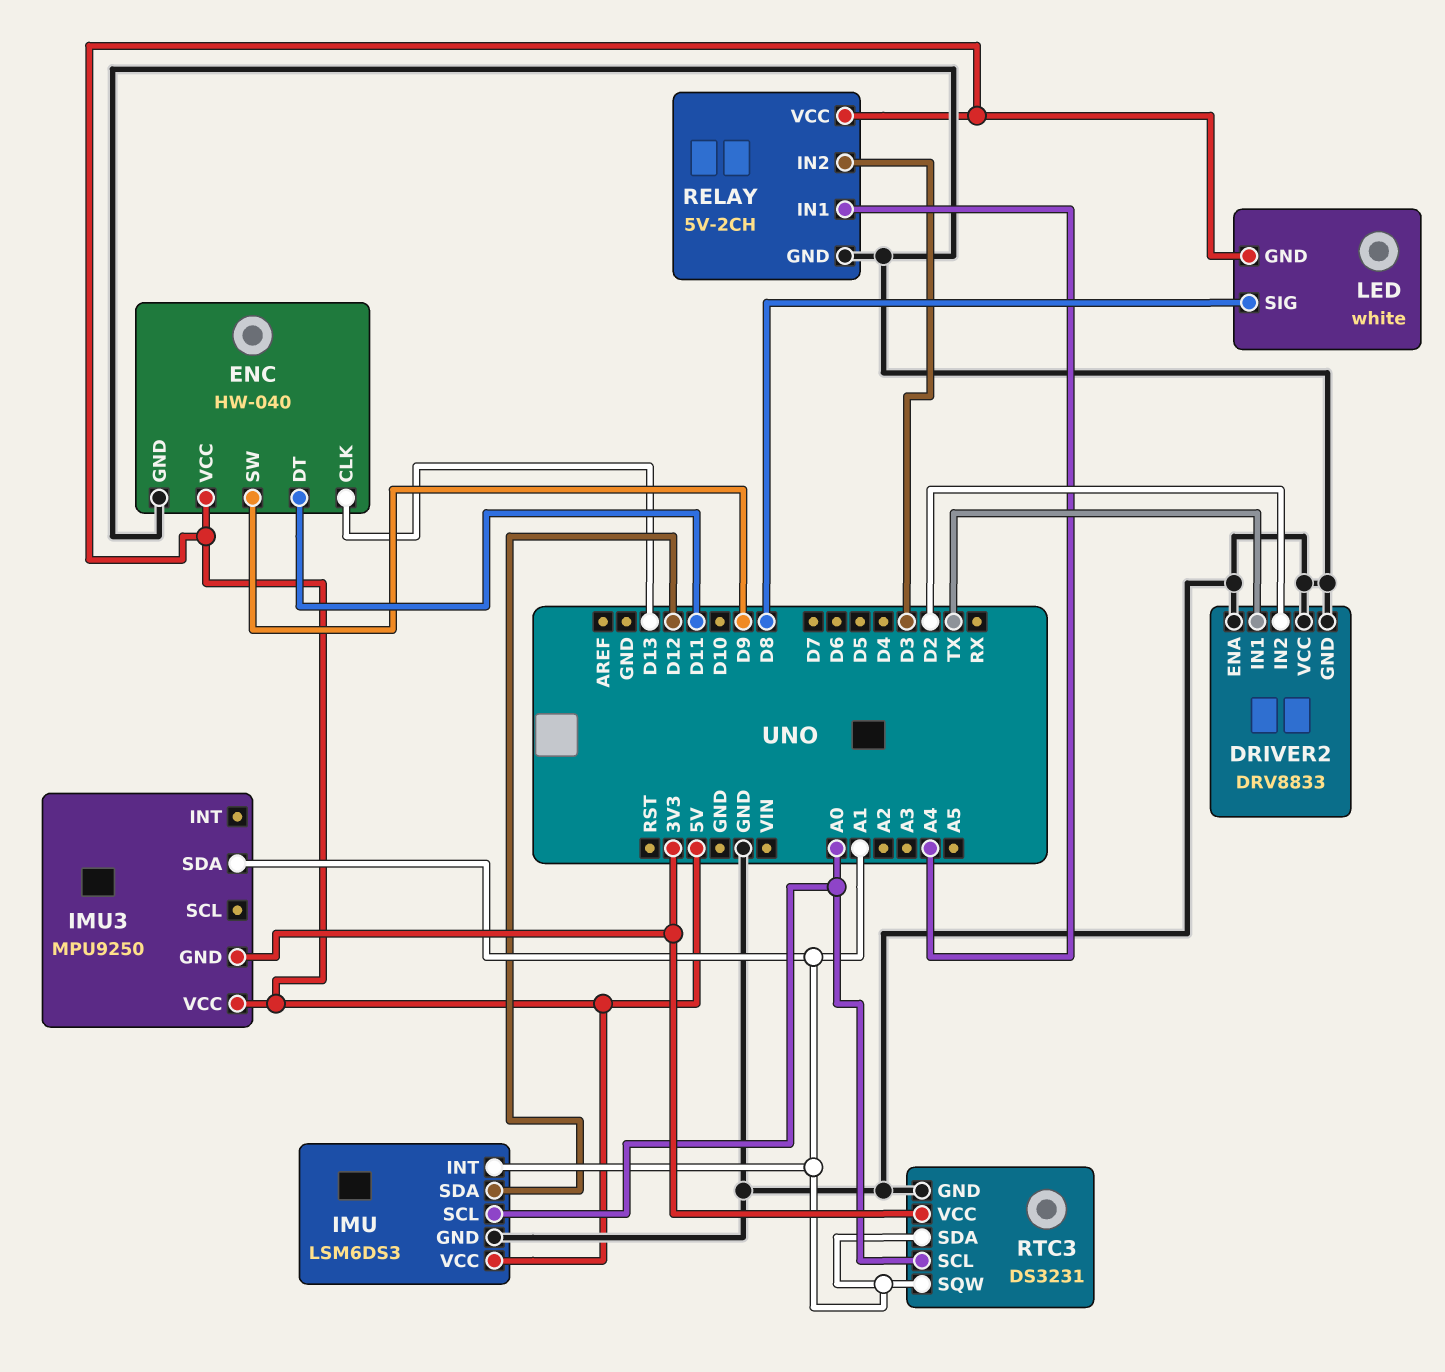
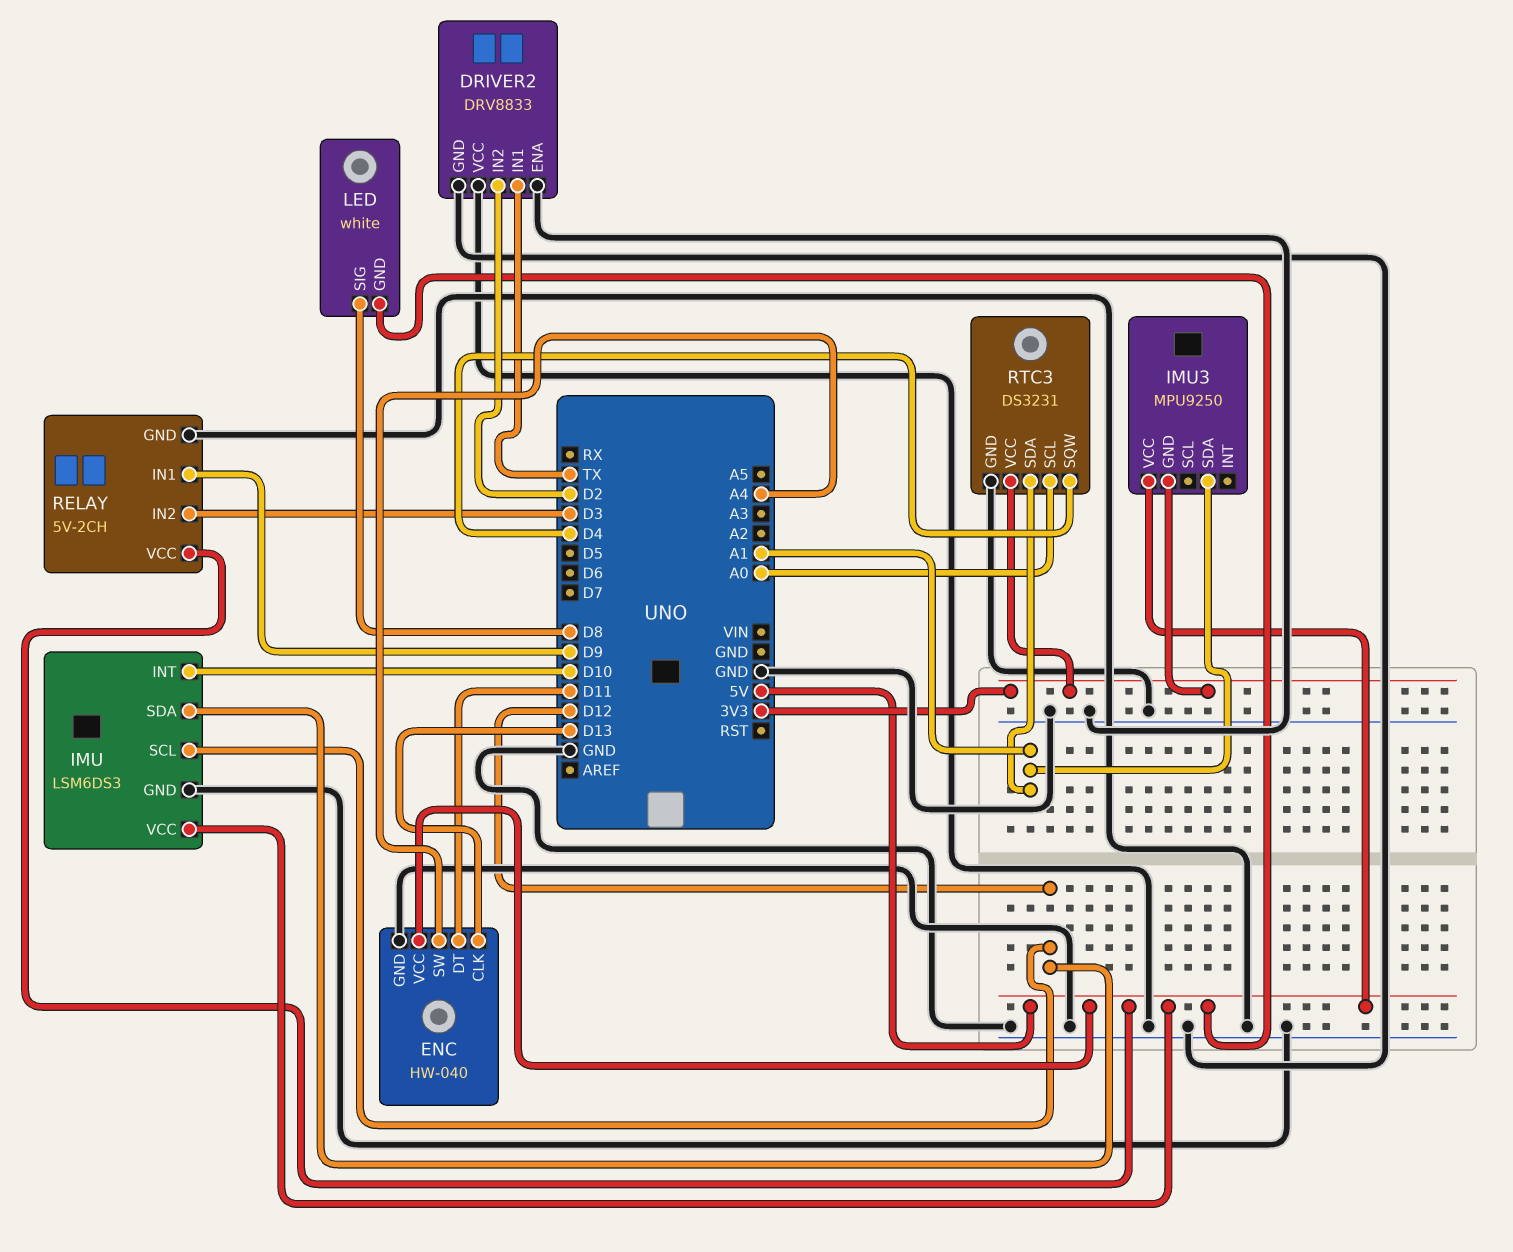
ENC pin SW: D9 -> A4
IMU pin INT: A1 -> D10
IMU pin SCL: A0 -> D12
RELAY pin IN1: A4 -> D9
RTC3 pin SQW: A1 -> D4

